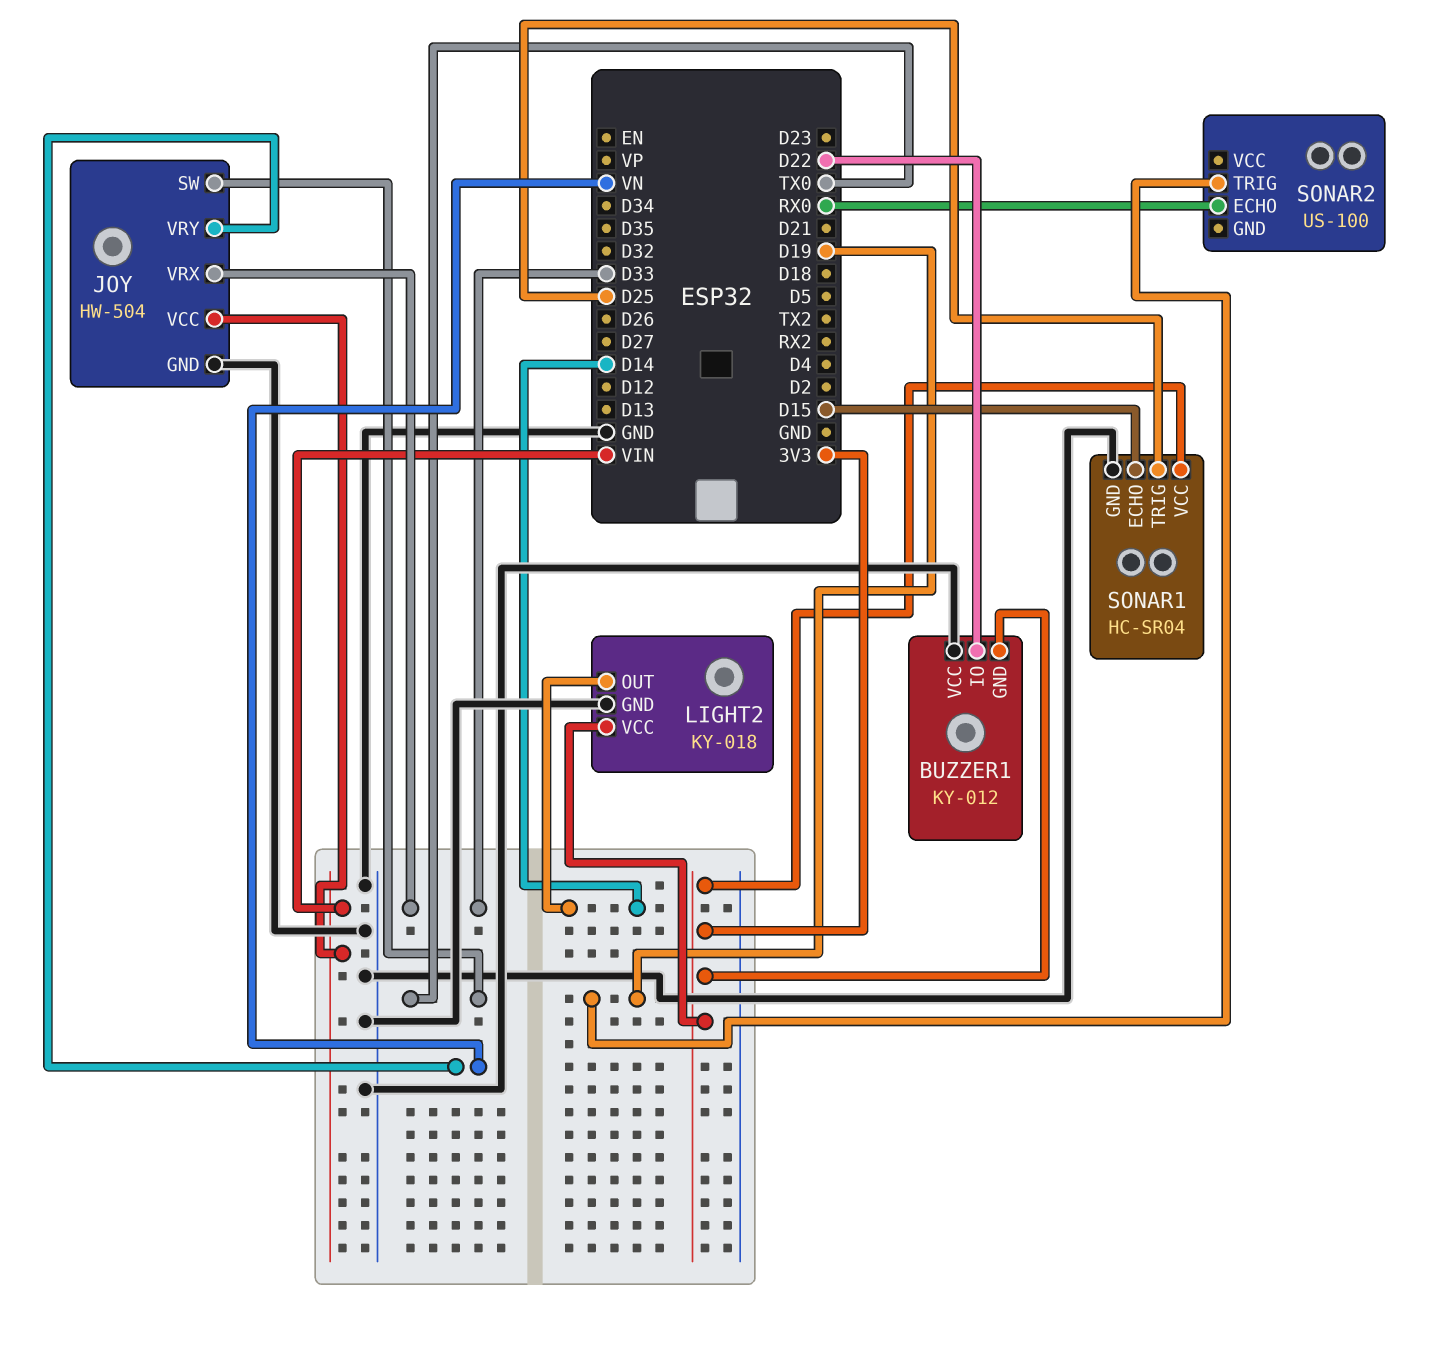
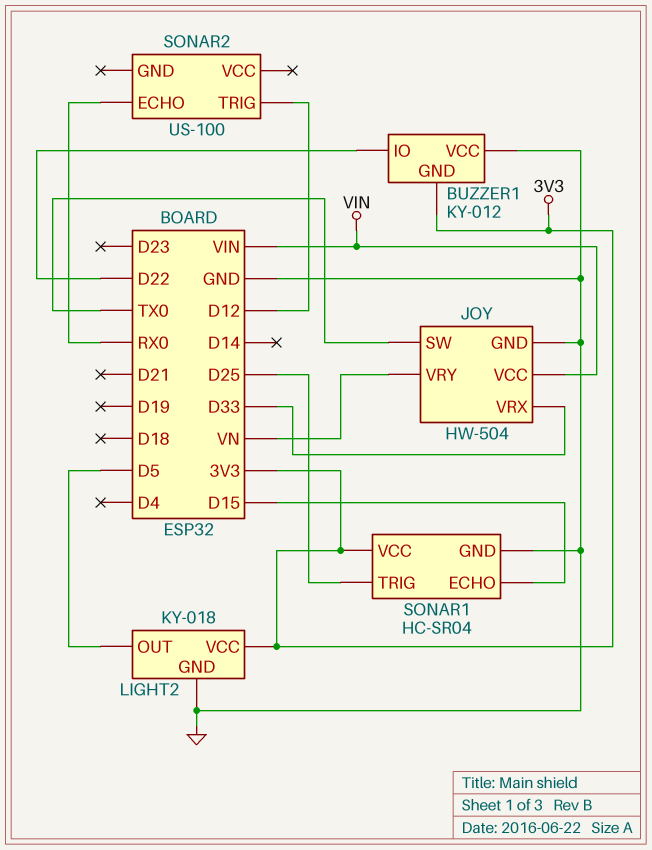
LIGHT2 pin OUT: D14 -> D5
SONAR2 pin TRIG: D19 -> D12

